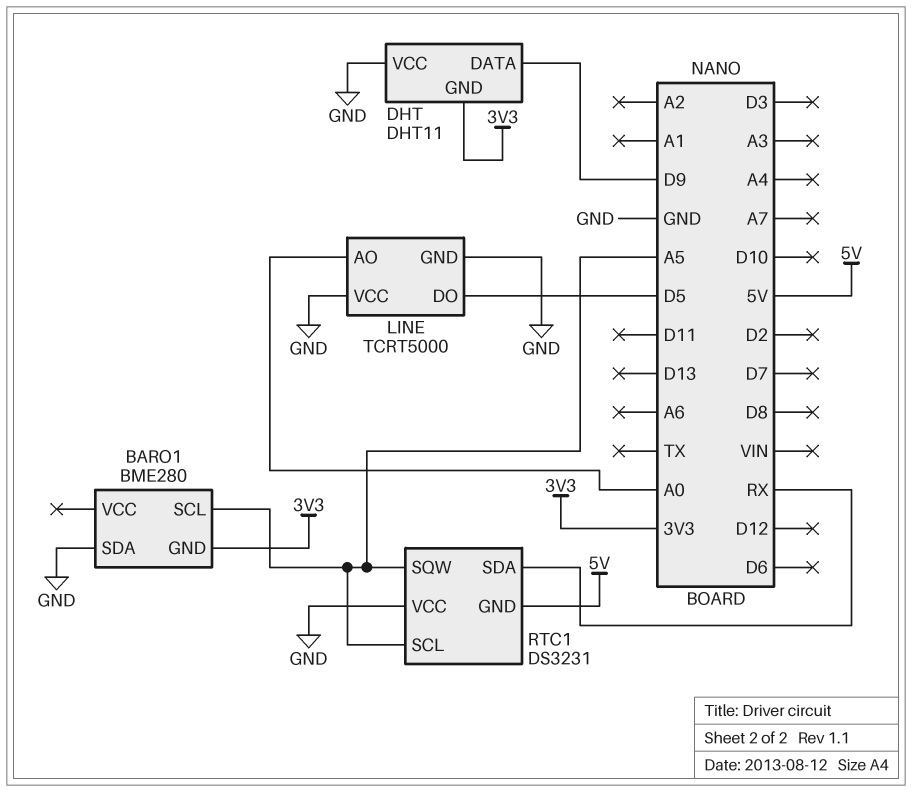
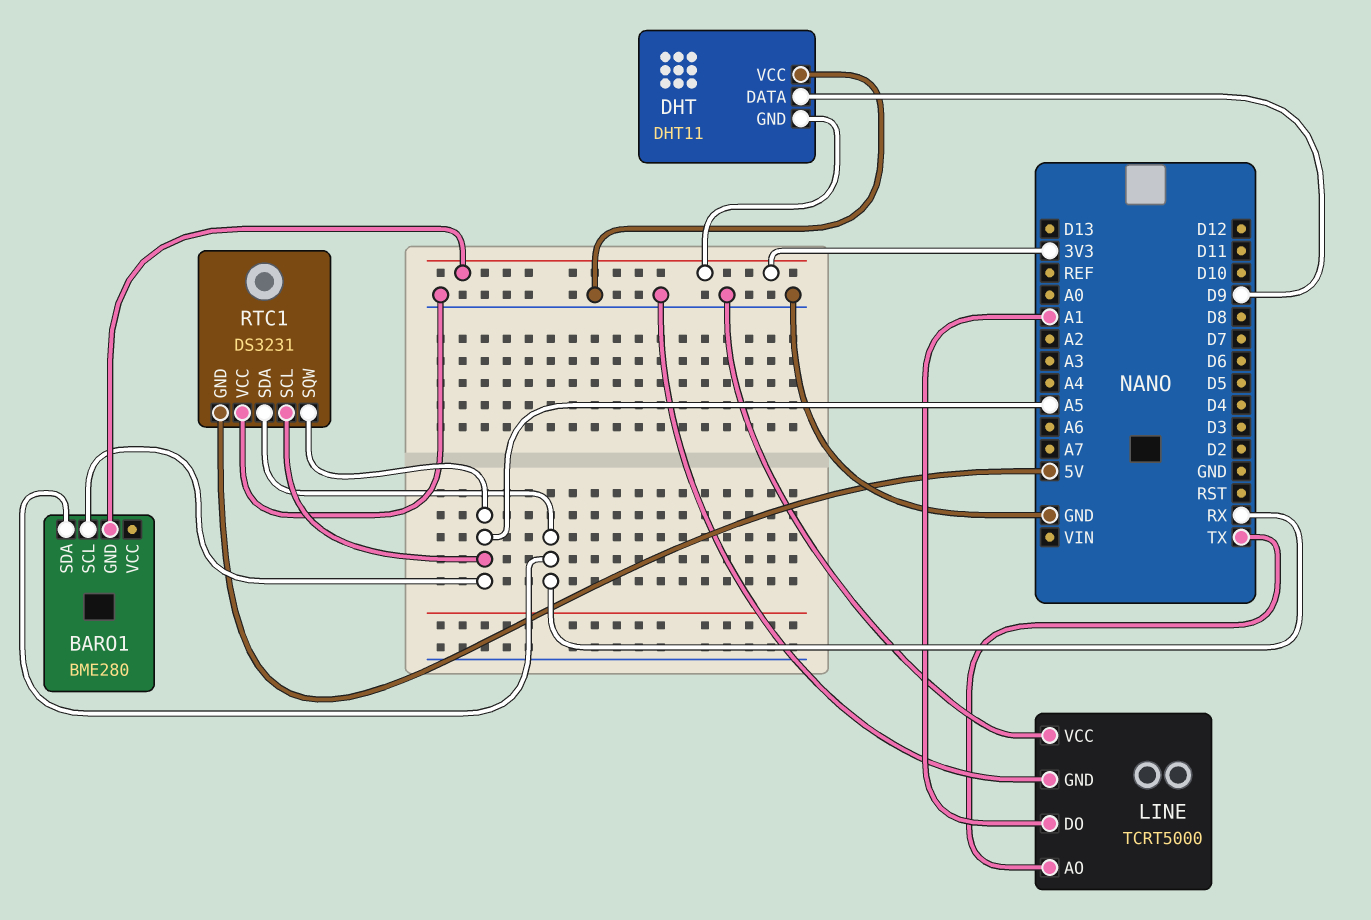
BARO1 pin SDA: GND -> RX
LINE pin AO: A0 -> TX
LINE pin DO: D5 -> A1

